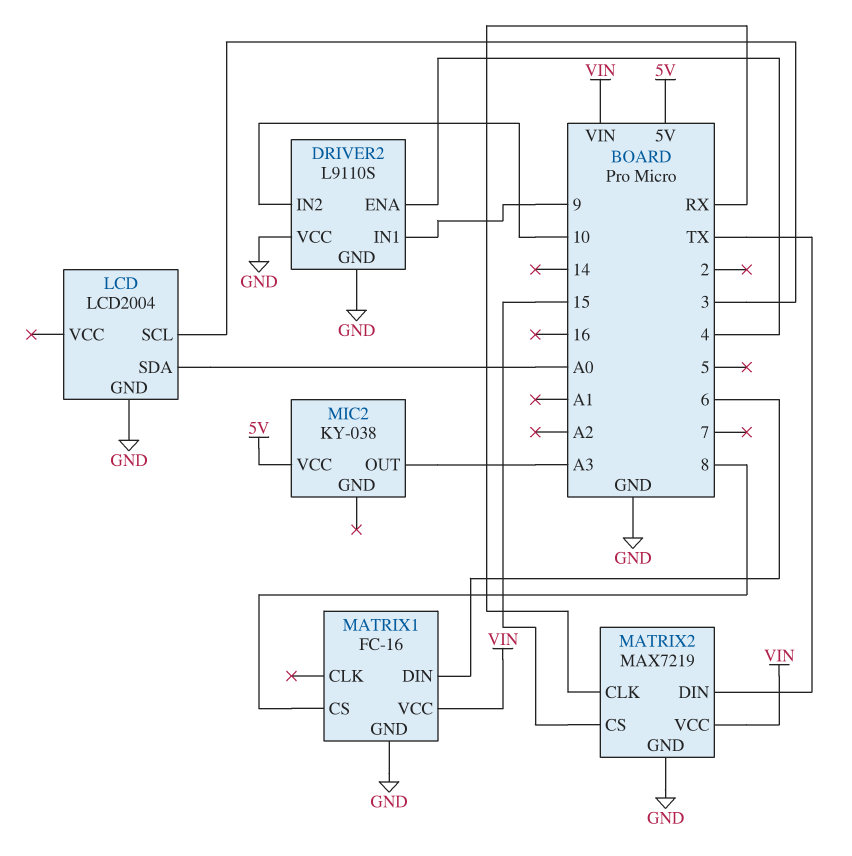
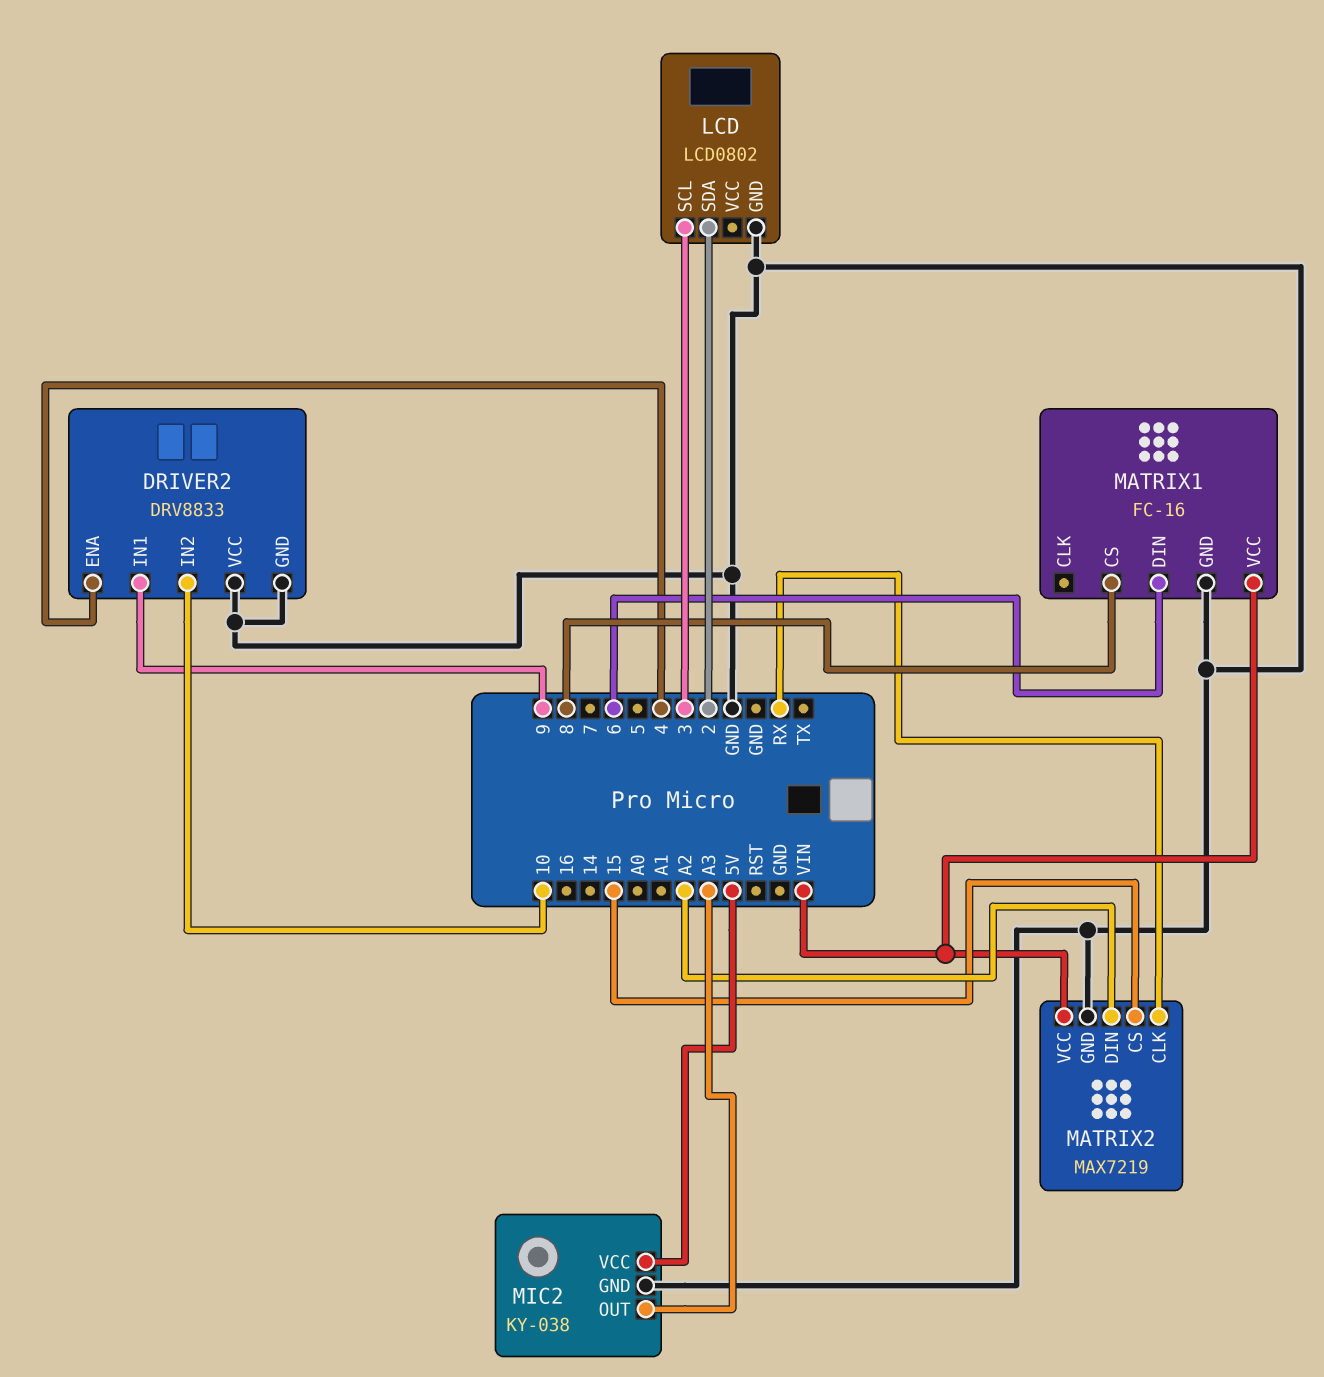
DRIVER2: L9110S -> DRV8833
LCD: LCD2004 -> LCD0802
LCD pin SDA: A0 -> 2
MATRIX2 pin DIN: TX -> A2
MIC2 pin GND: none -> GND

